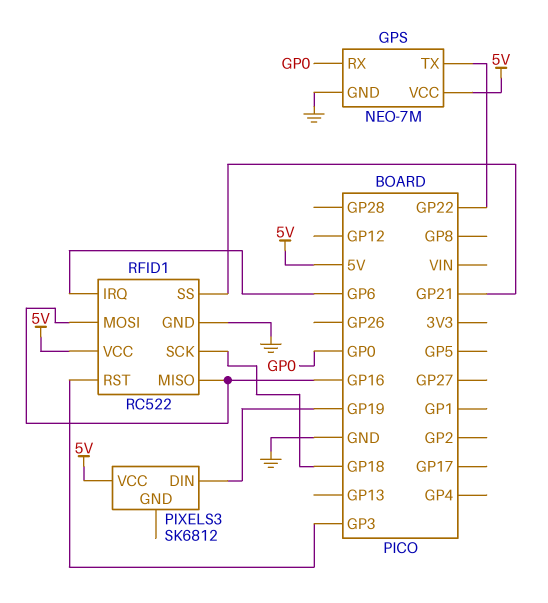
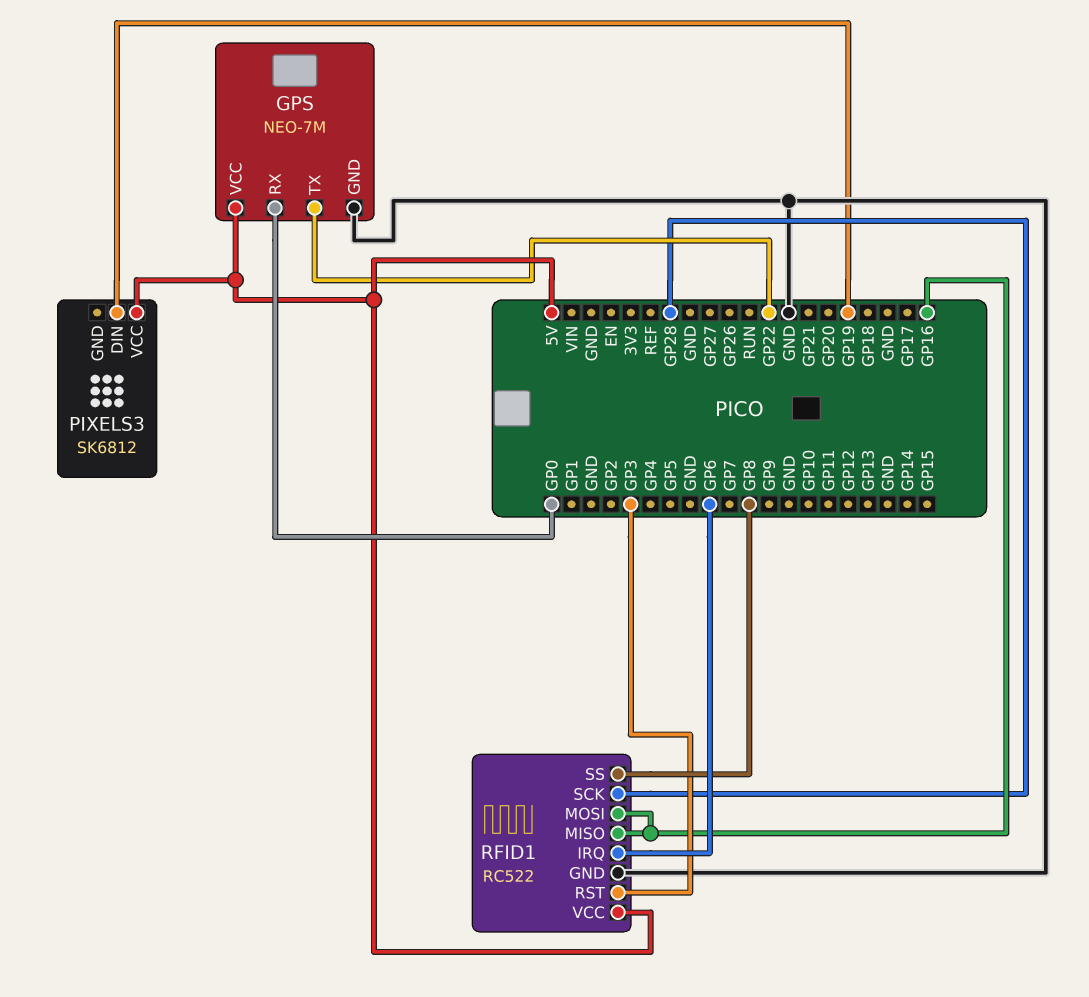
RFID1 pin SCK: GP18 -> GP28
RFID1 pin SS: GP21 -> GP8

